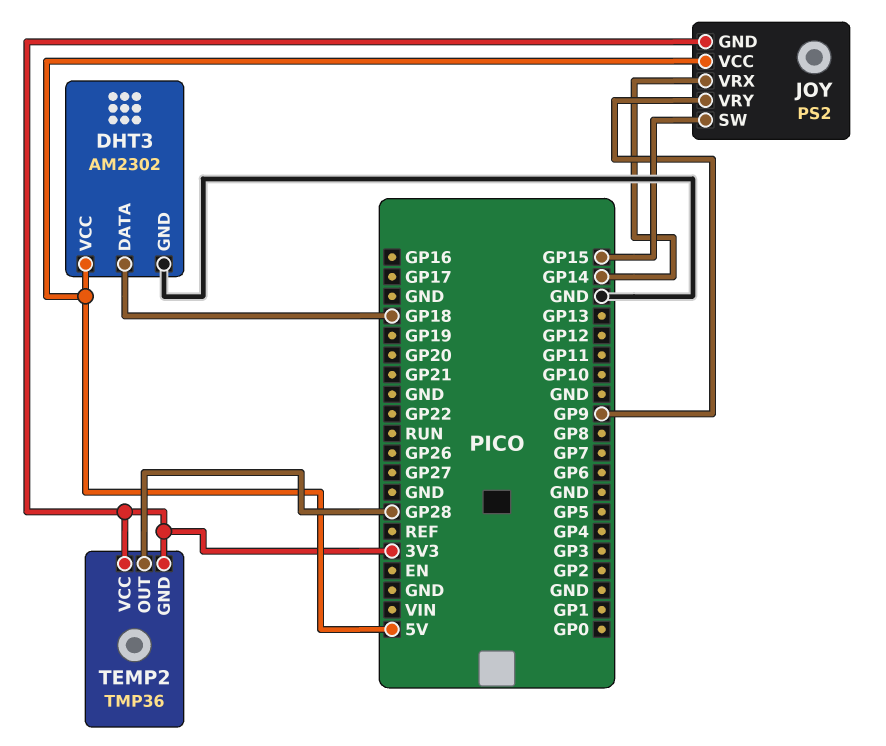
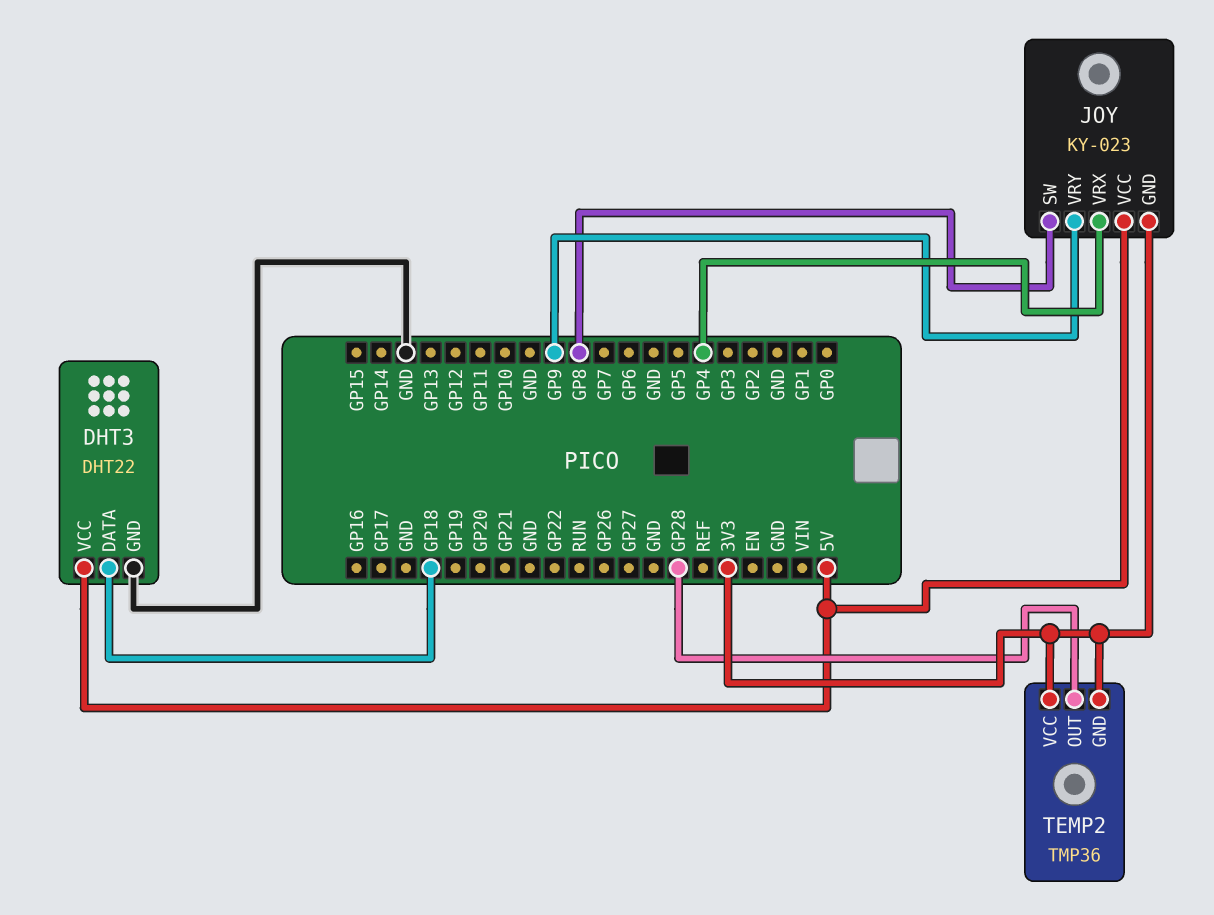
DHT3: AM2302 -> DHT22
JOY: PS2 -> KY-023
JOY pin SW: GP15 -> GP8
JOY pin VRX: GP14 -> GP4

